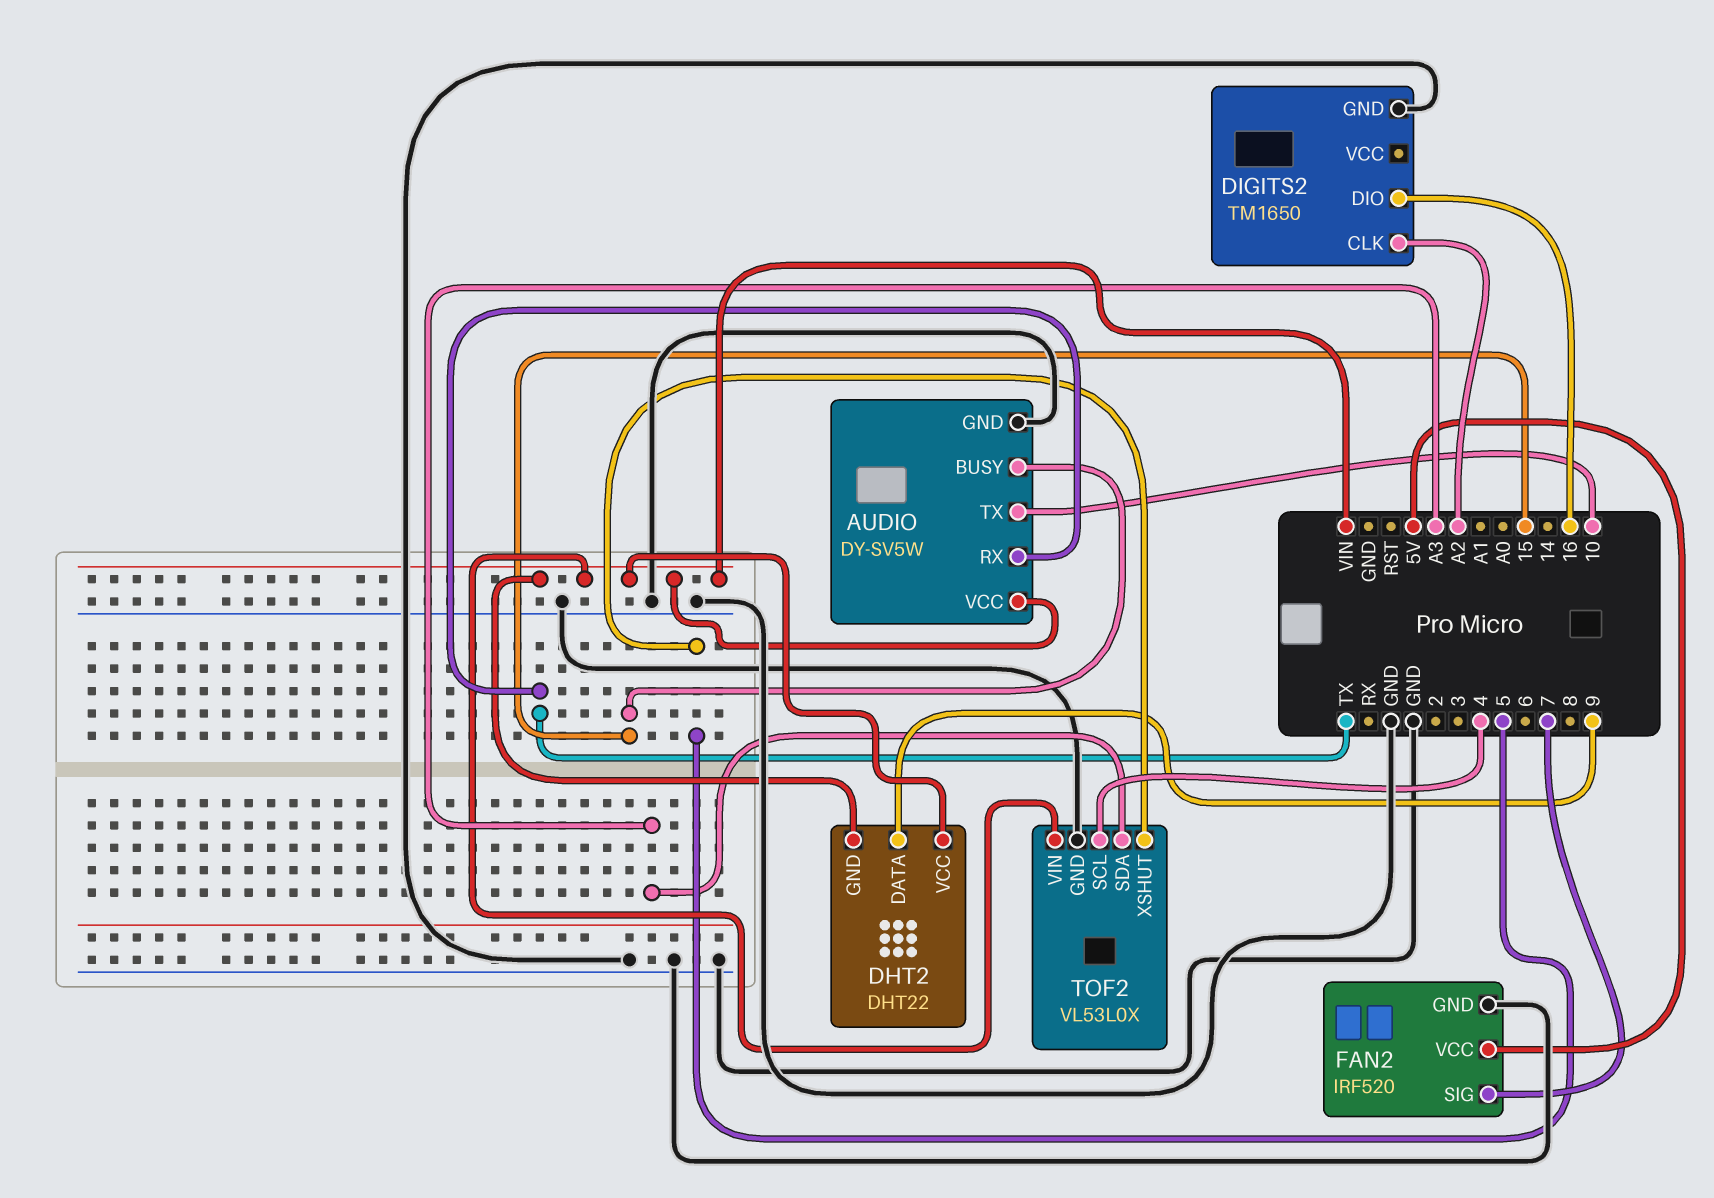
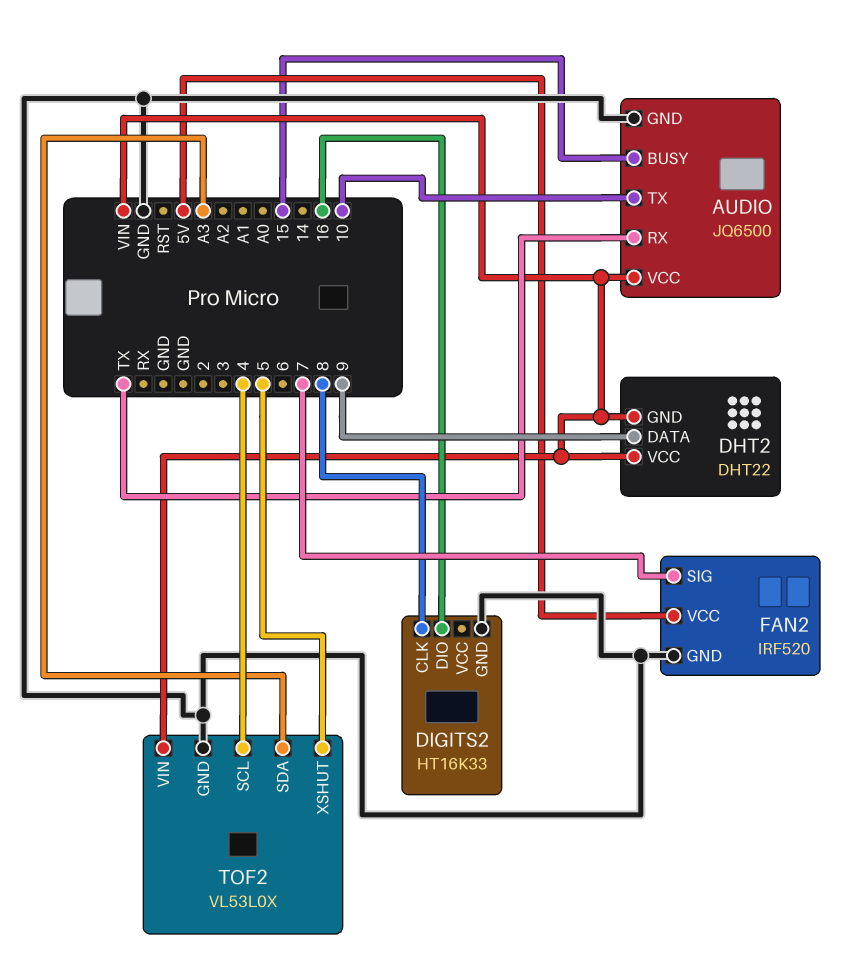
AUDIO: DY-SV5W -> JQ6500
DIGITS2: TM1650 -> HT16K33
DIGITS2 pin CLK: A2 -> 8

